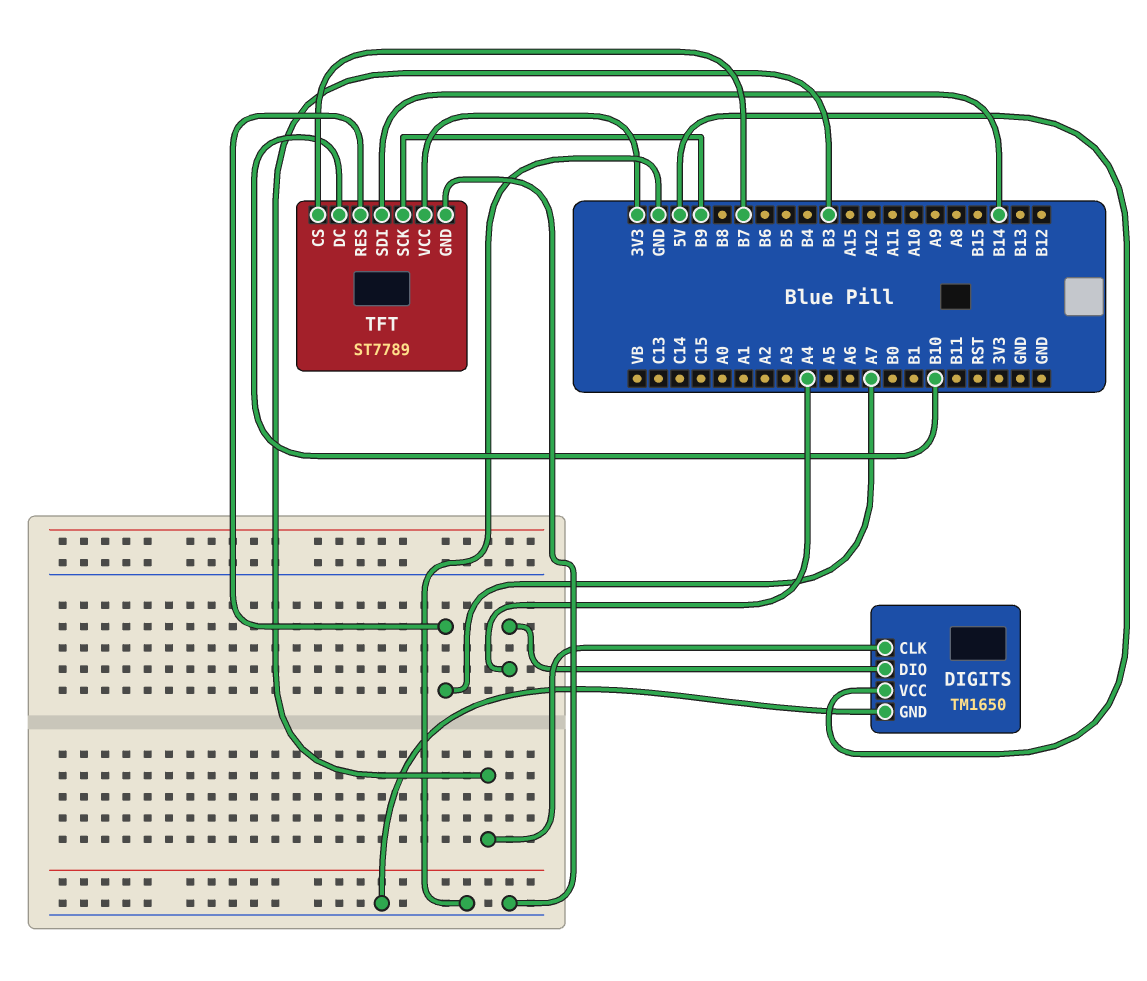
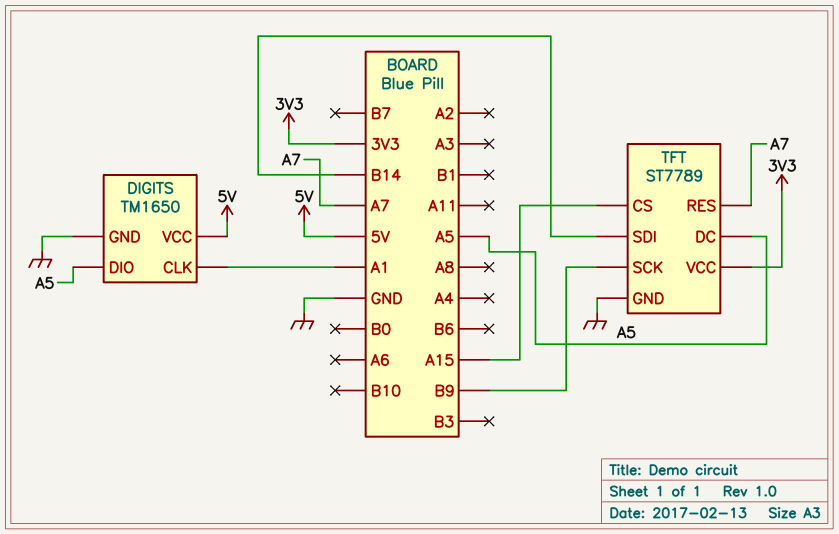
DIGITS pin CLK: B3 -> A1
DIGITS pin DIO: A4 -> A5
TFT pin CS: B7 -> A15
TFT pin DC: B10 -> A5

